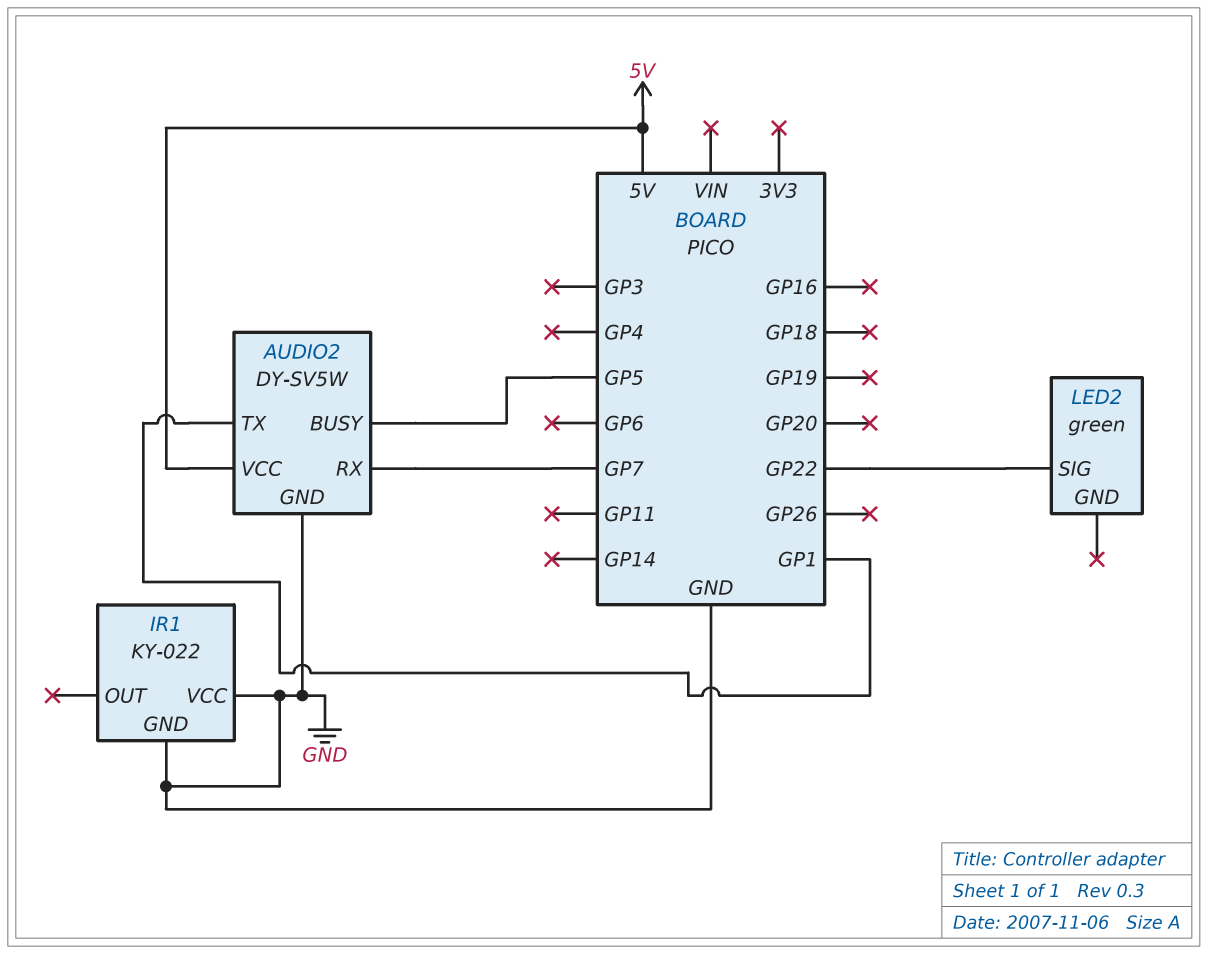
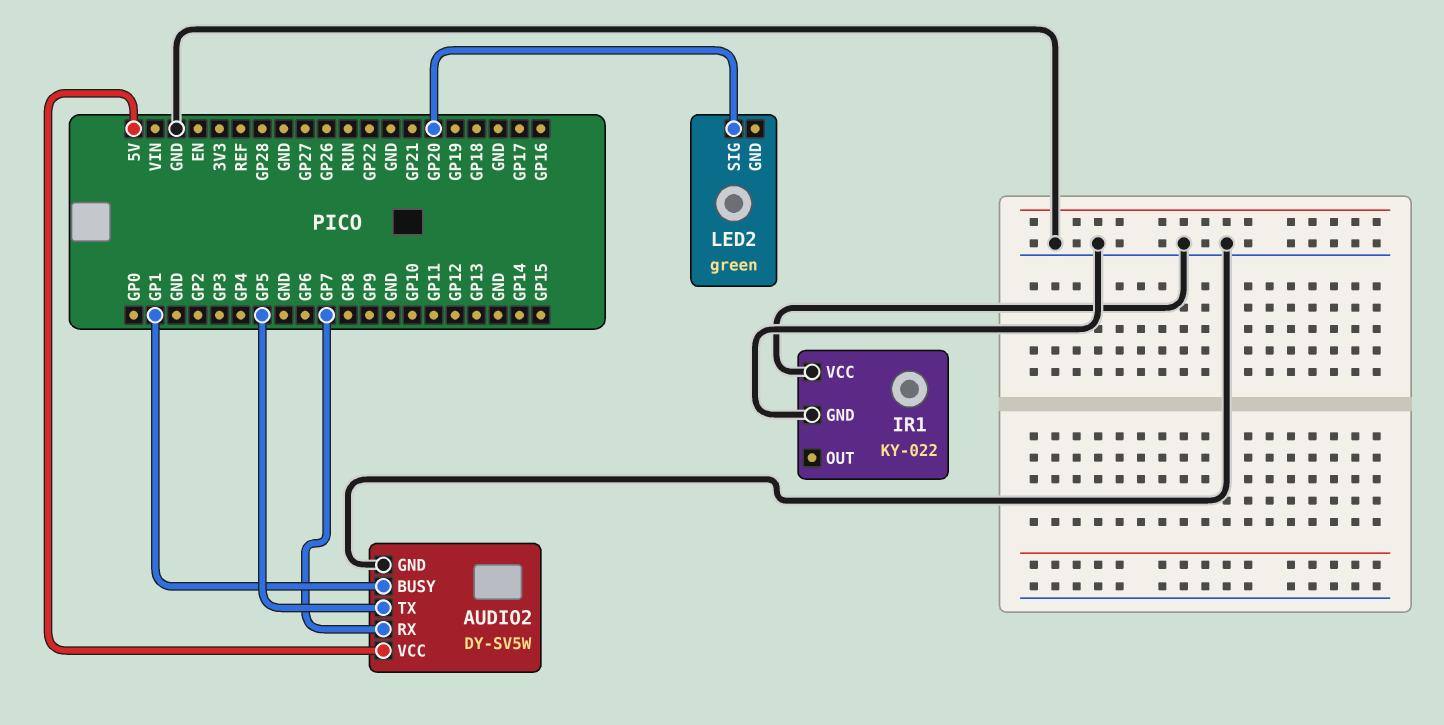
AUDIO2 pin BUSY: GP5 -> GP1
AUDIO2 pin TX: GP1 -> GP5
LED2 pin SIG: GP22 -> GP20

